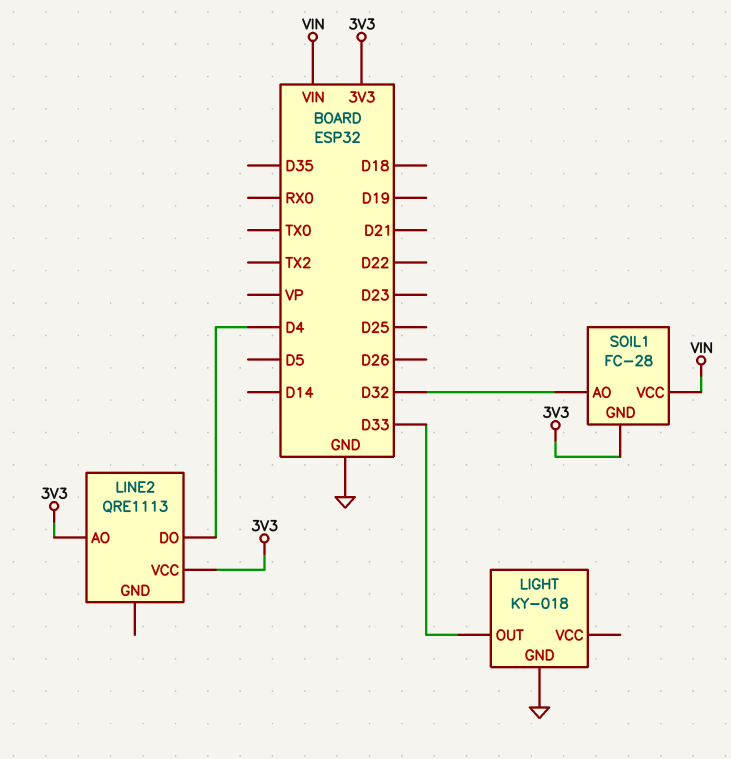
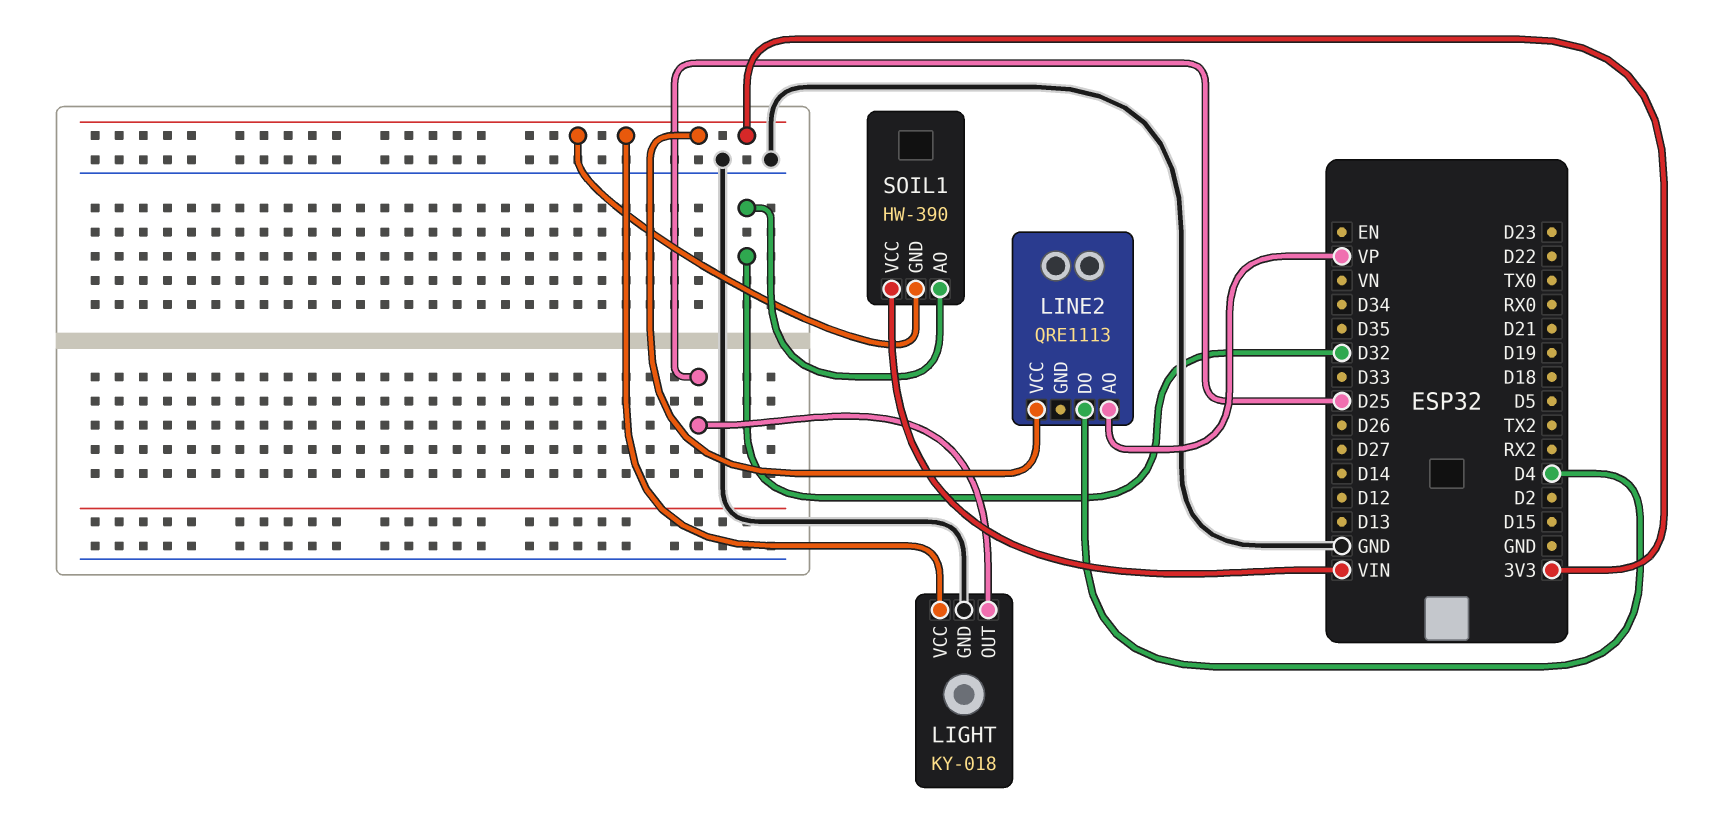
LIGHT pin OUT: D33 -> D25
LIGHT pin VCC: none -> 3V3
LINE2 pin AO: 3V3 -> VP
SOIL1: FC-28 -> HW-390

